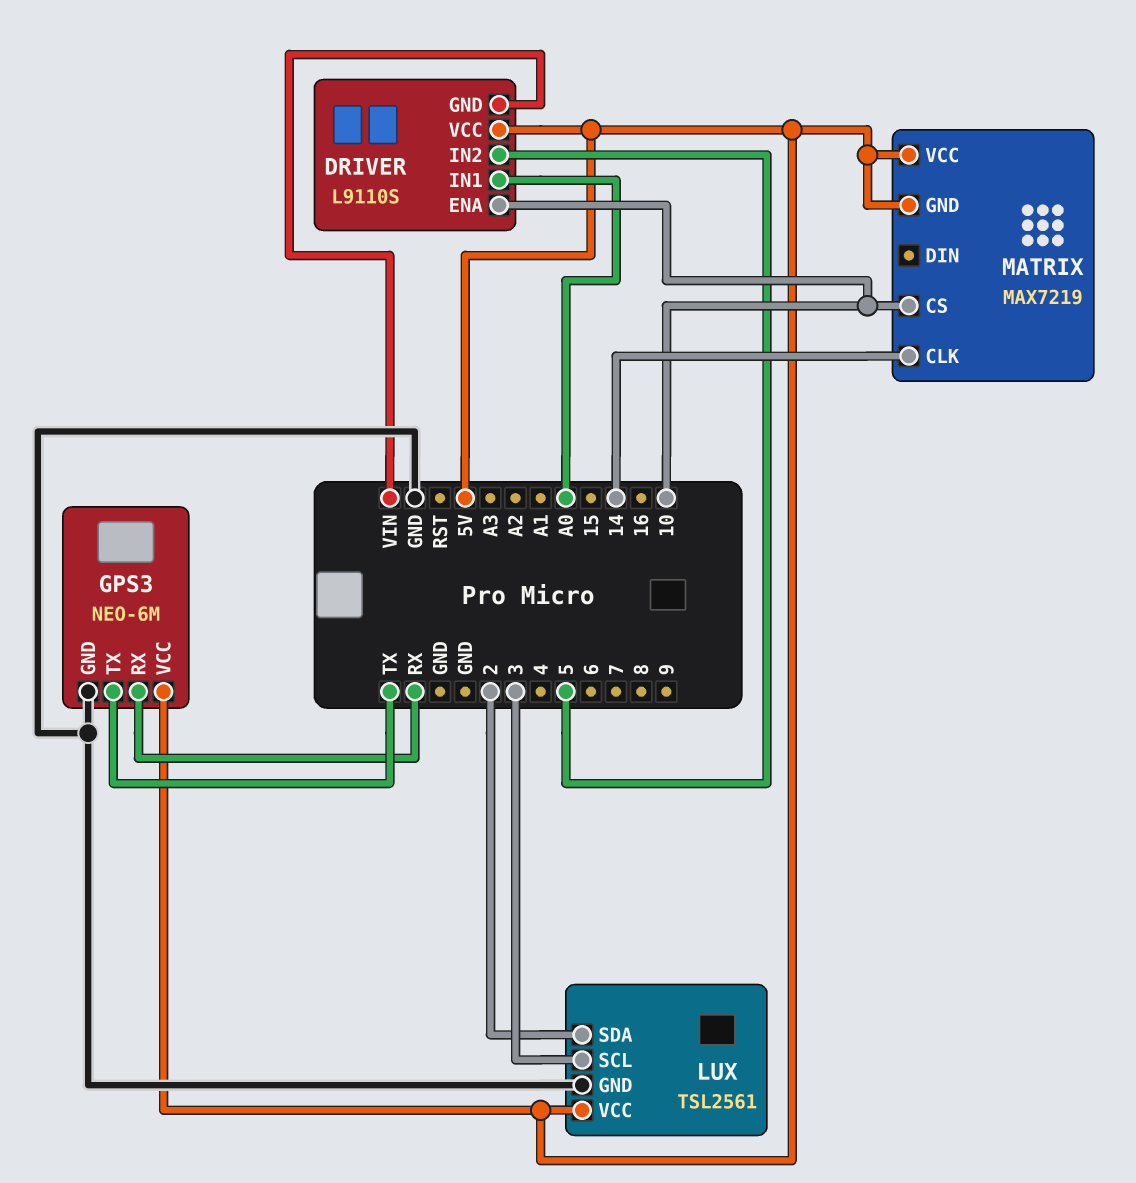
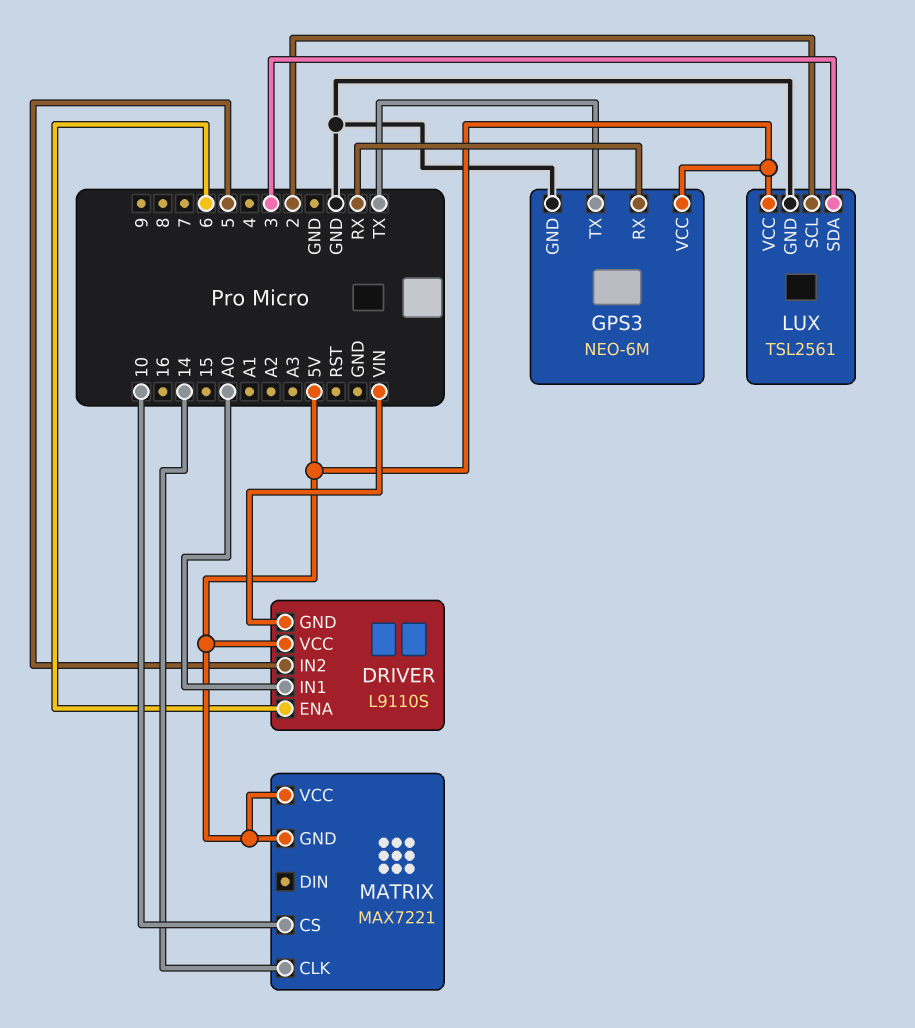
DRIVER pin ENA: 10 -> 6
LUX pin SCL: 3 -> 2
LUX pin SDA: 2 -> 3
MATRIX: MAX7219 -> MAX7221

